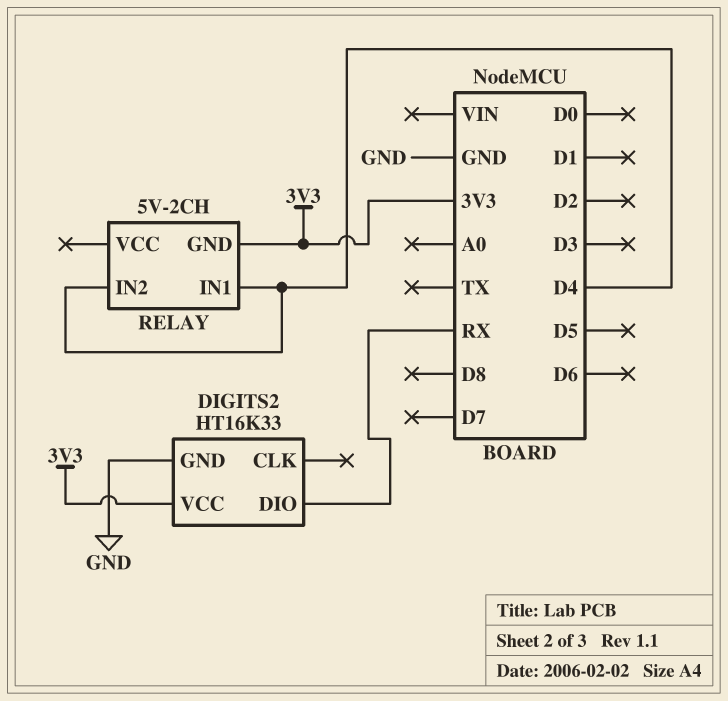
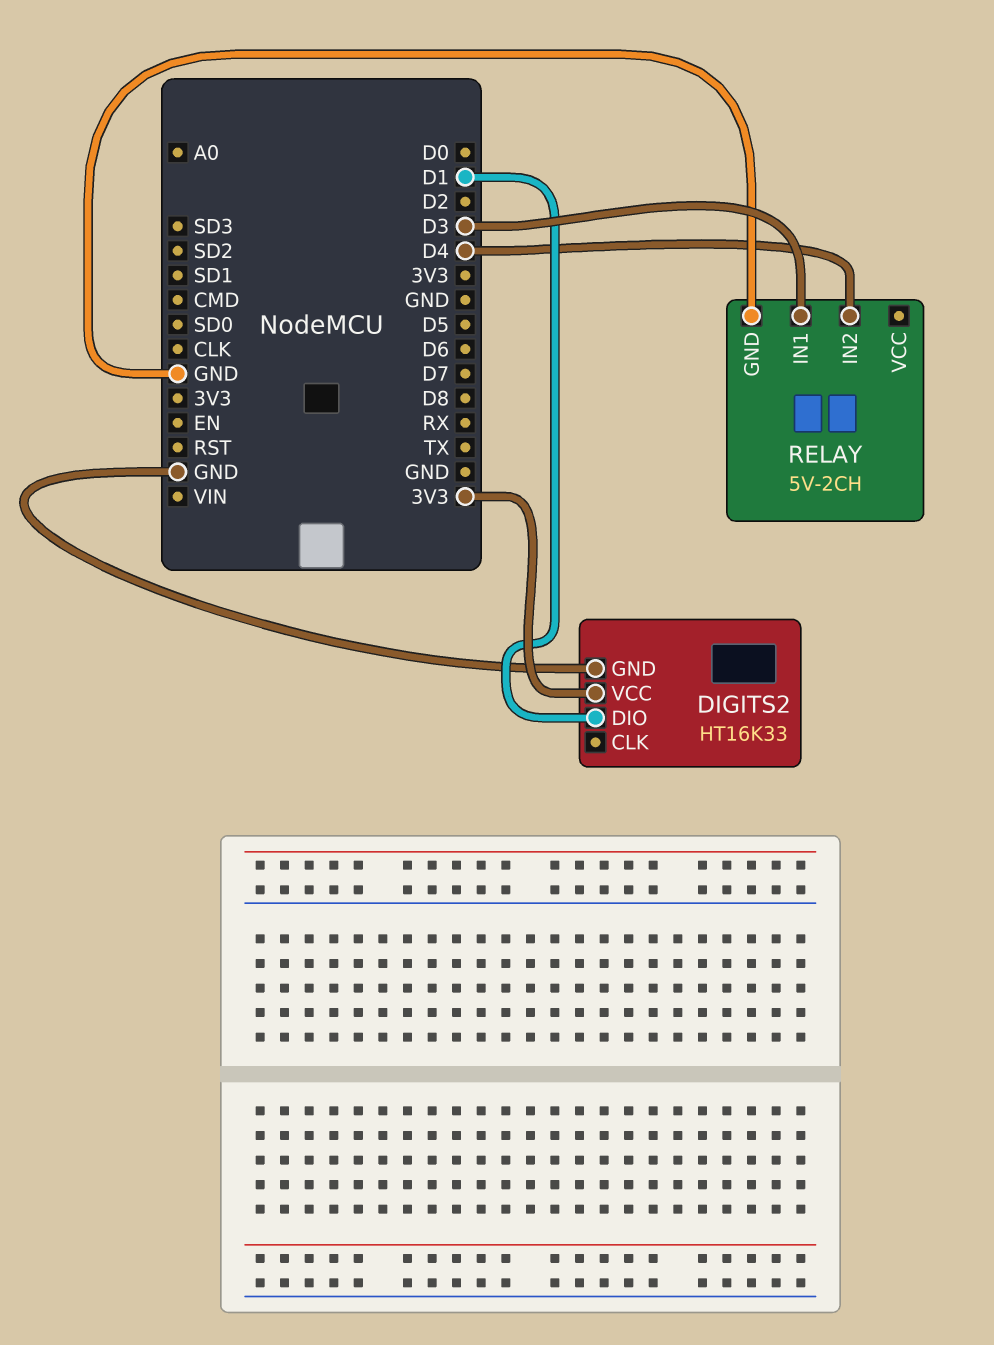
DIGITS2 pin DIO: RX -> D1
RELAY pin GND: 3V3 -> GND
RELAY pin IN1: D4 -> D3

